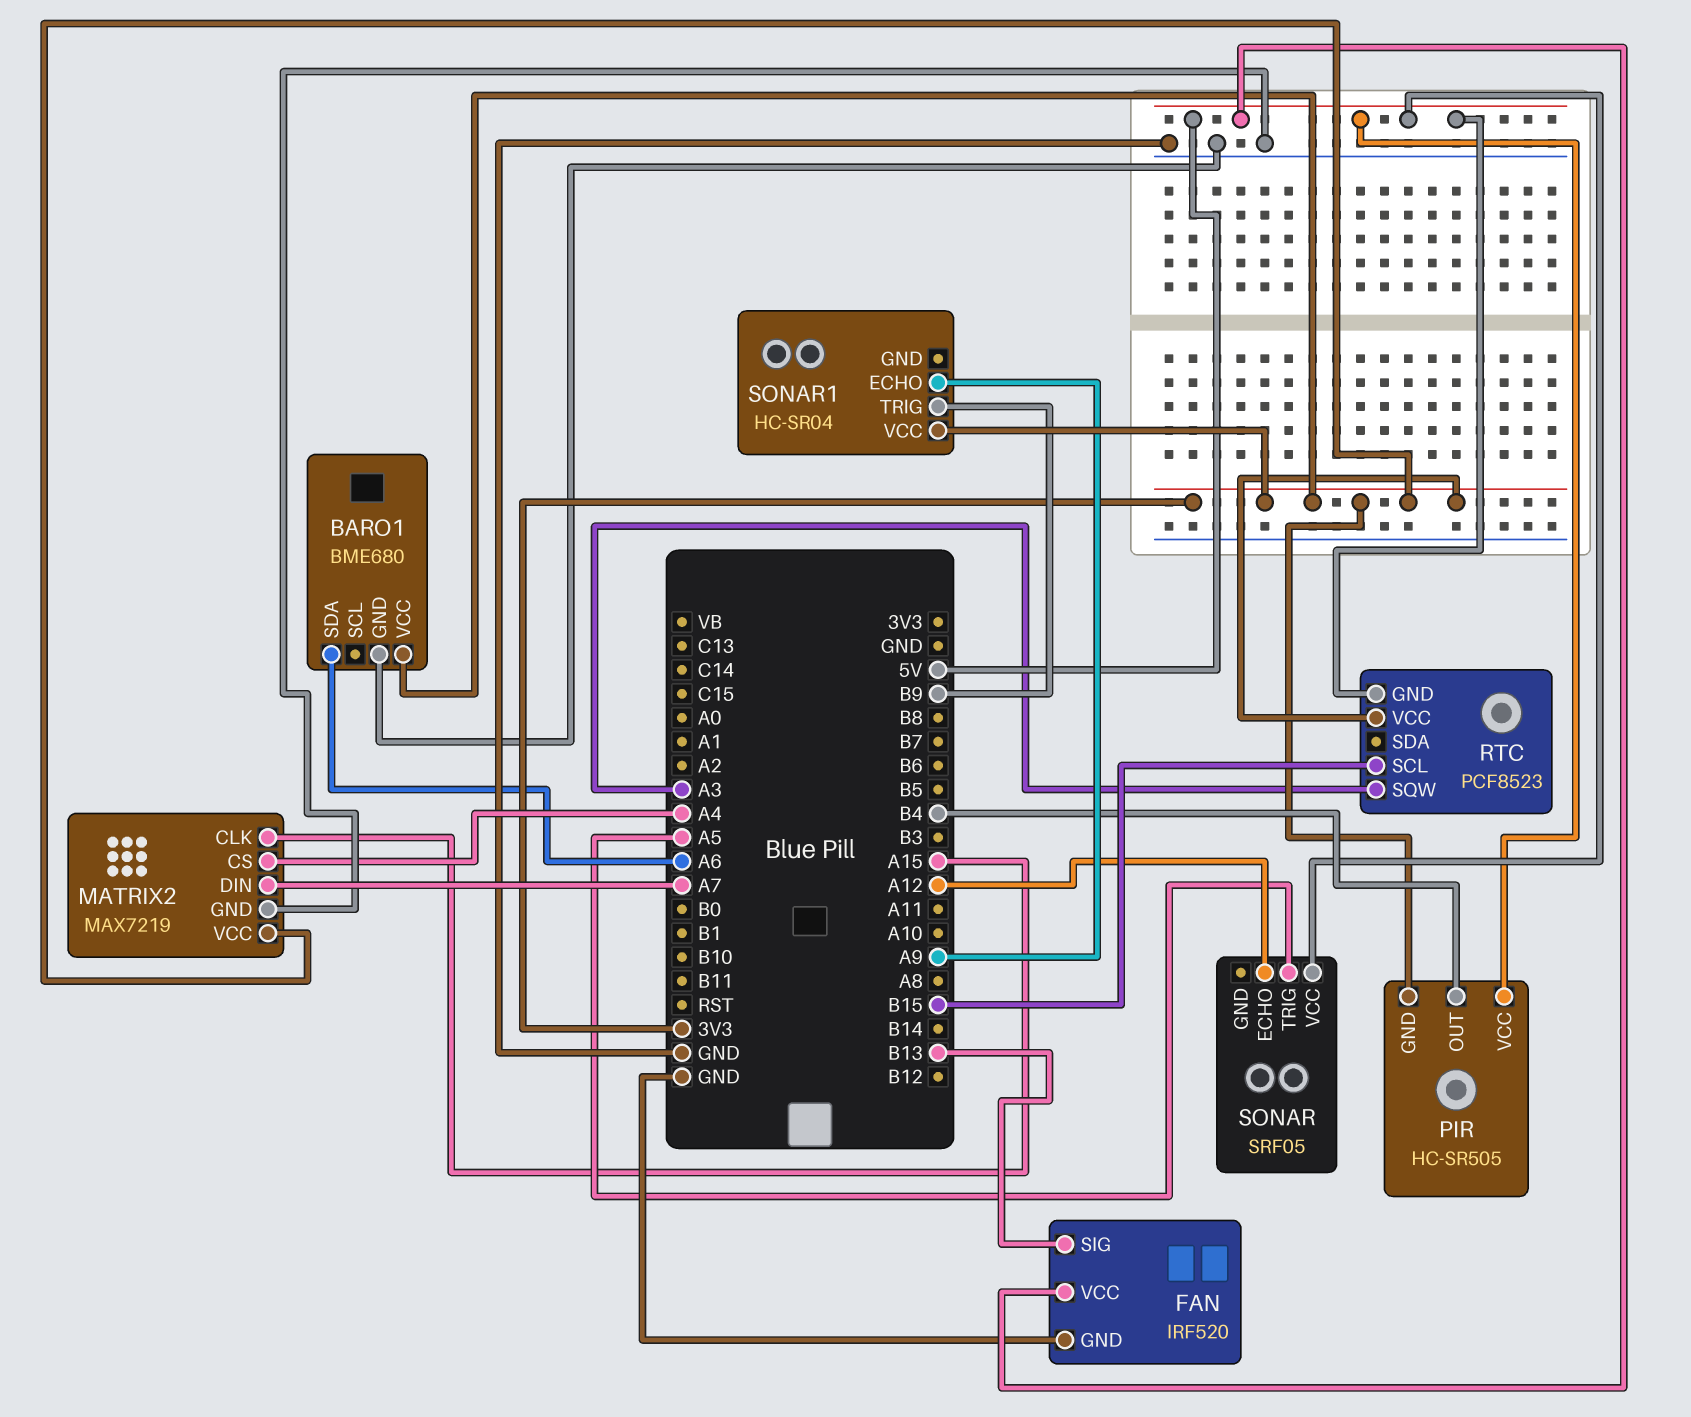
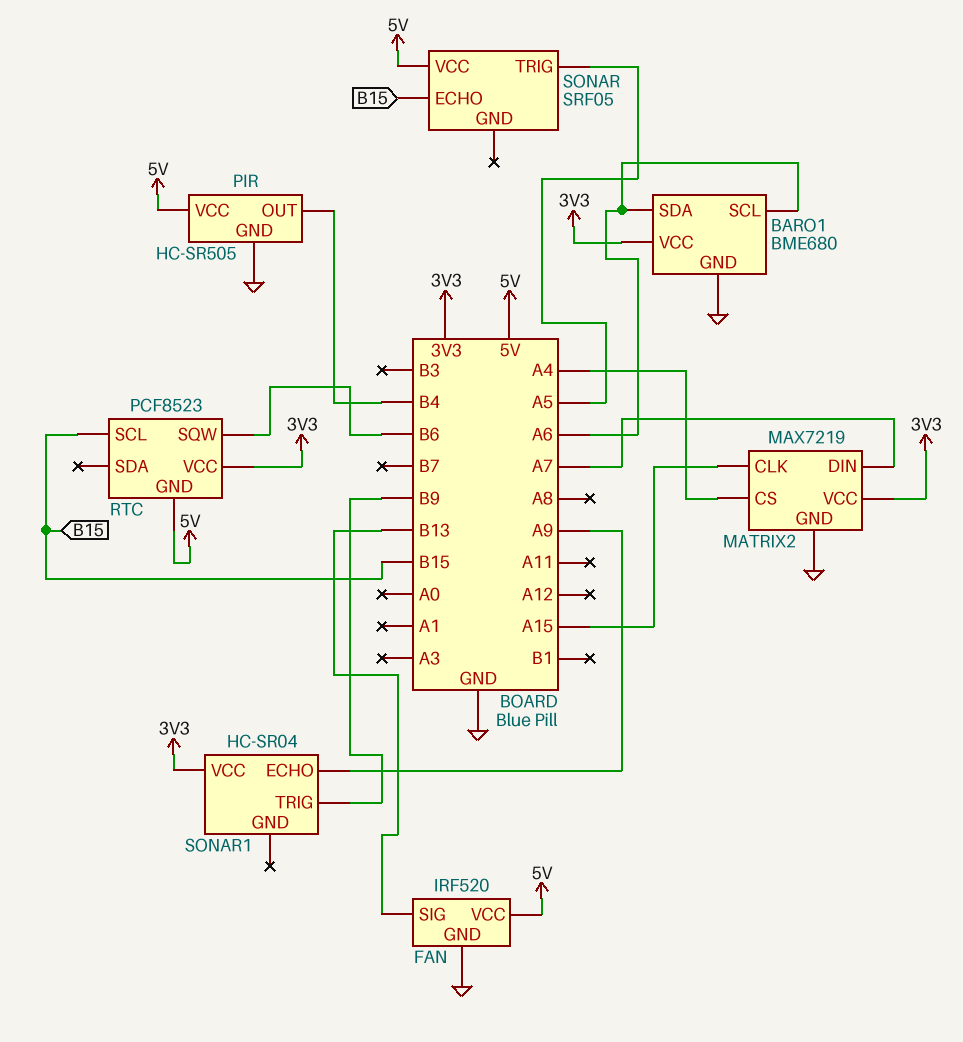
BARO1 pin SCL: none -> A6
PIR pin GND: 3V3 -> GND
RTC pin SQW: A3 -> B6
SONAR pin ECHO: A12 -> B15

